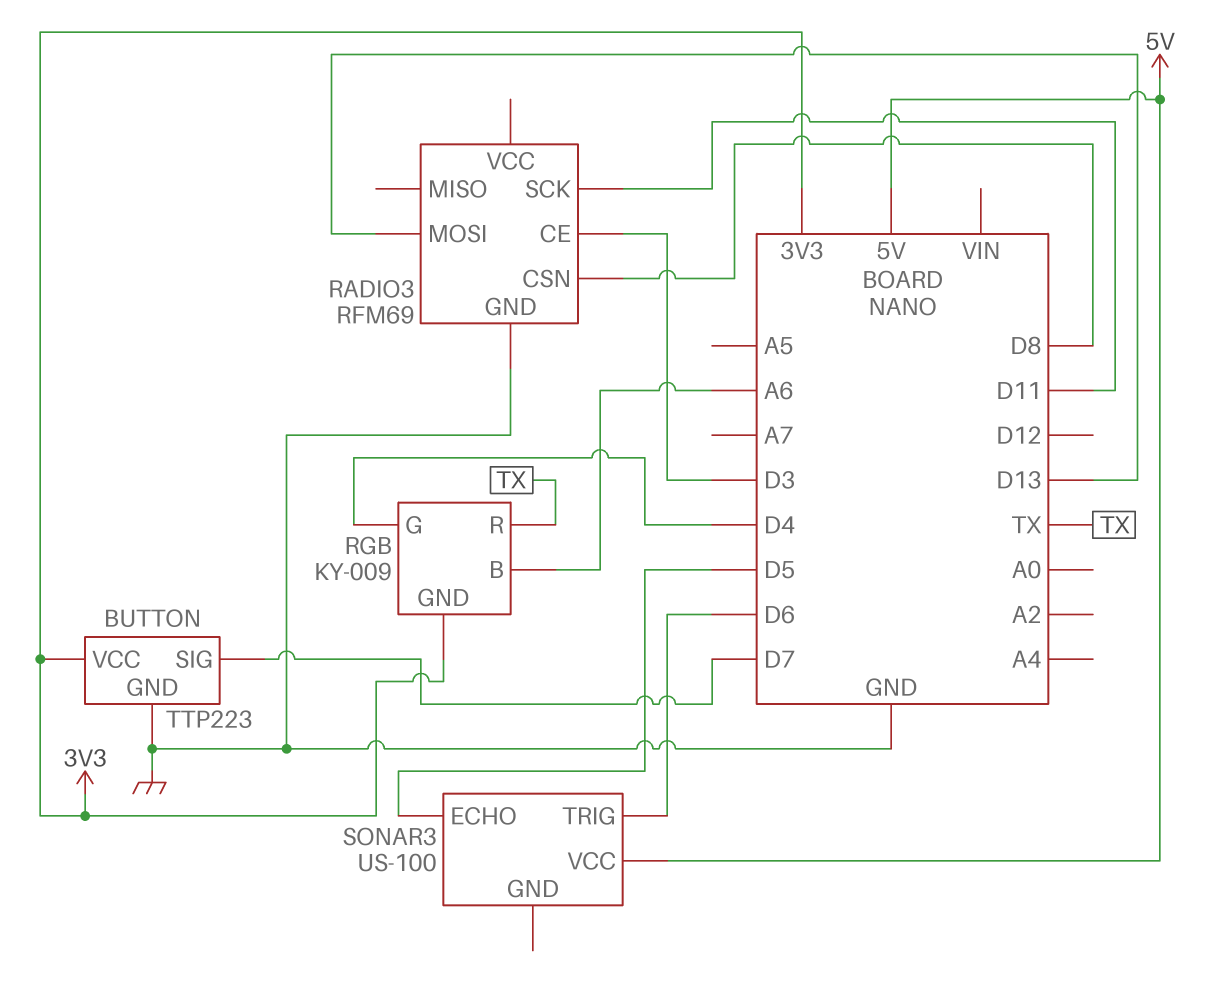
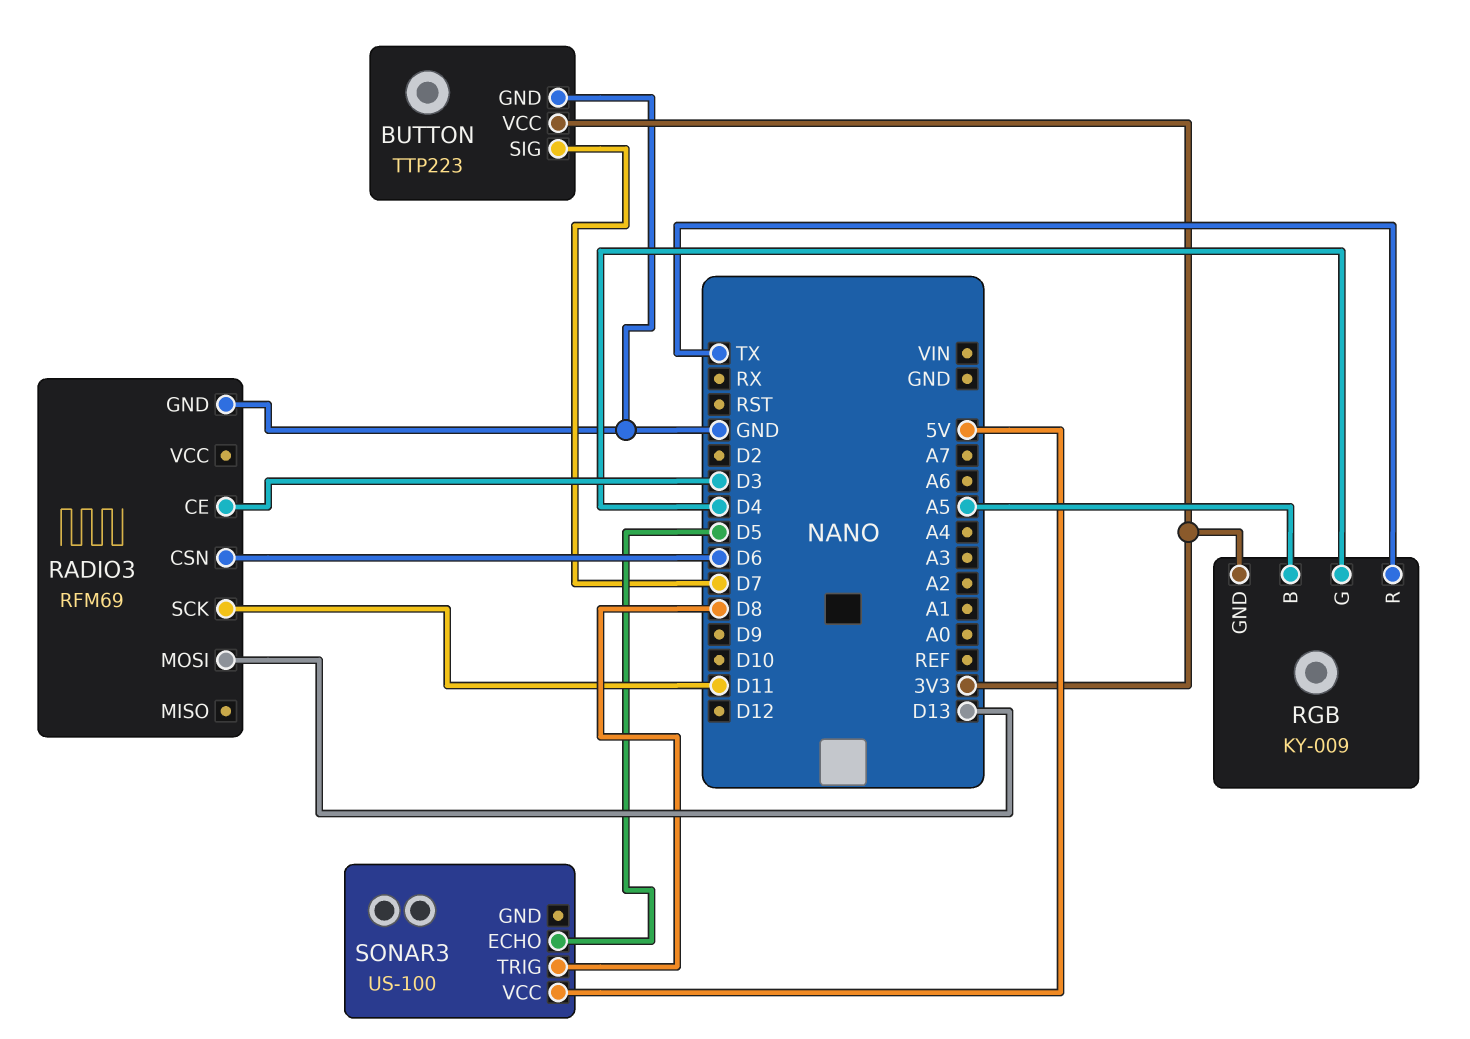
RADIO3 pin CSN: D8 -> D6
RGB pin B: A6 -> A5
SONAR3 pin TRIG: D6 -> D8

